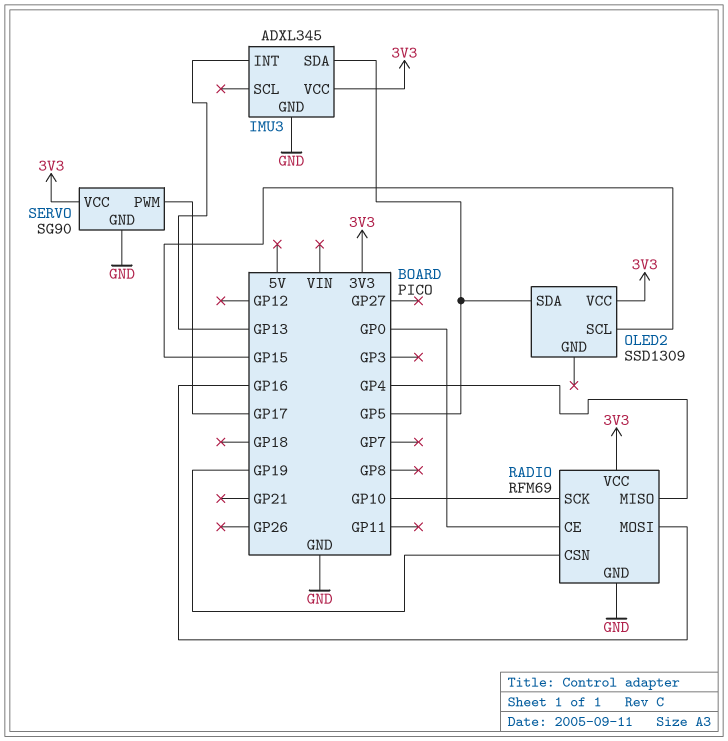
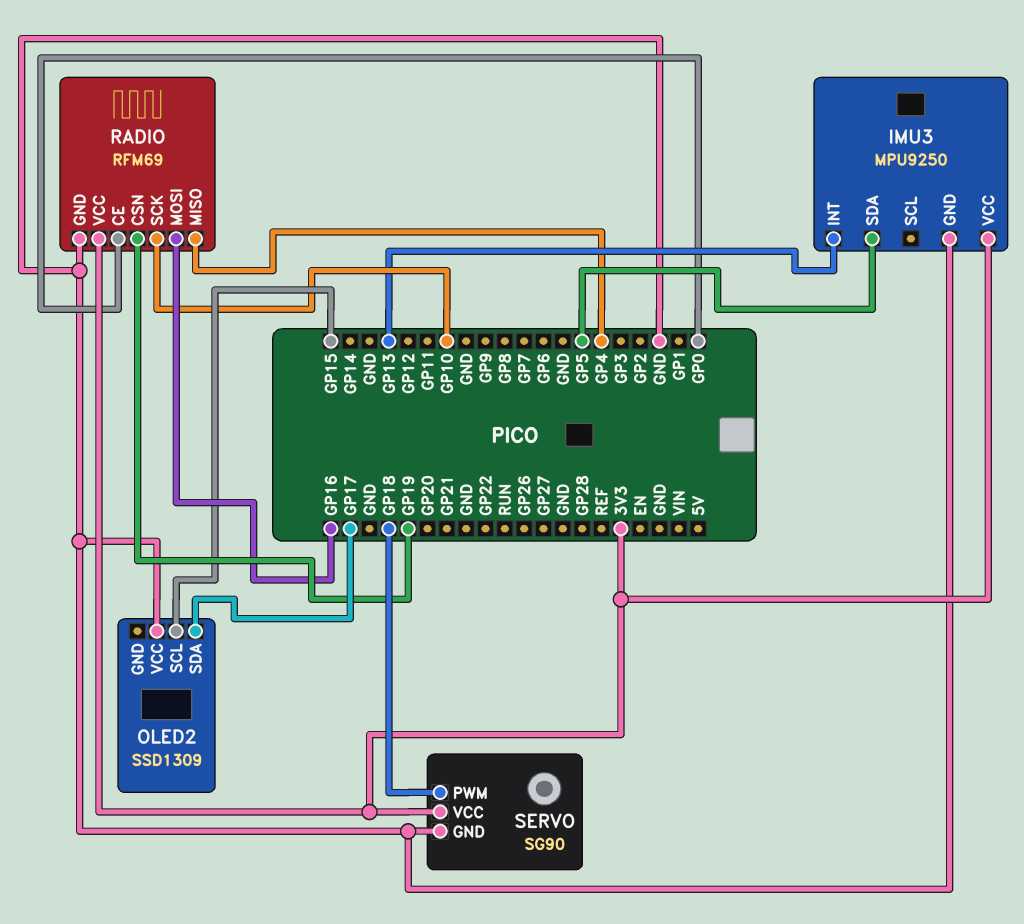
IMU3: ADXL345 -> MPU9250
OLED2 pin SDA: GP5 -> GP17
OLED2 pin VCC: 3V3 -> GND
SERVO pin PWM: GP17 -> GP18

